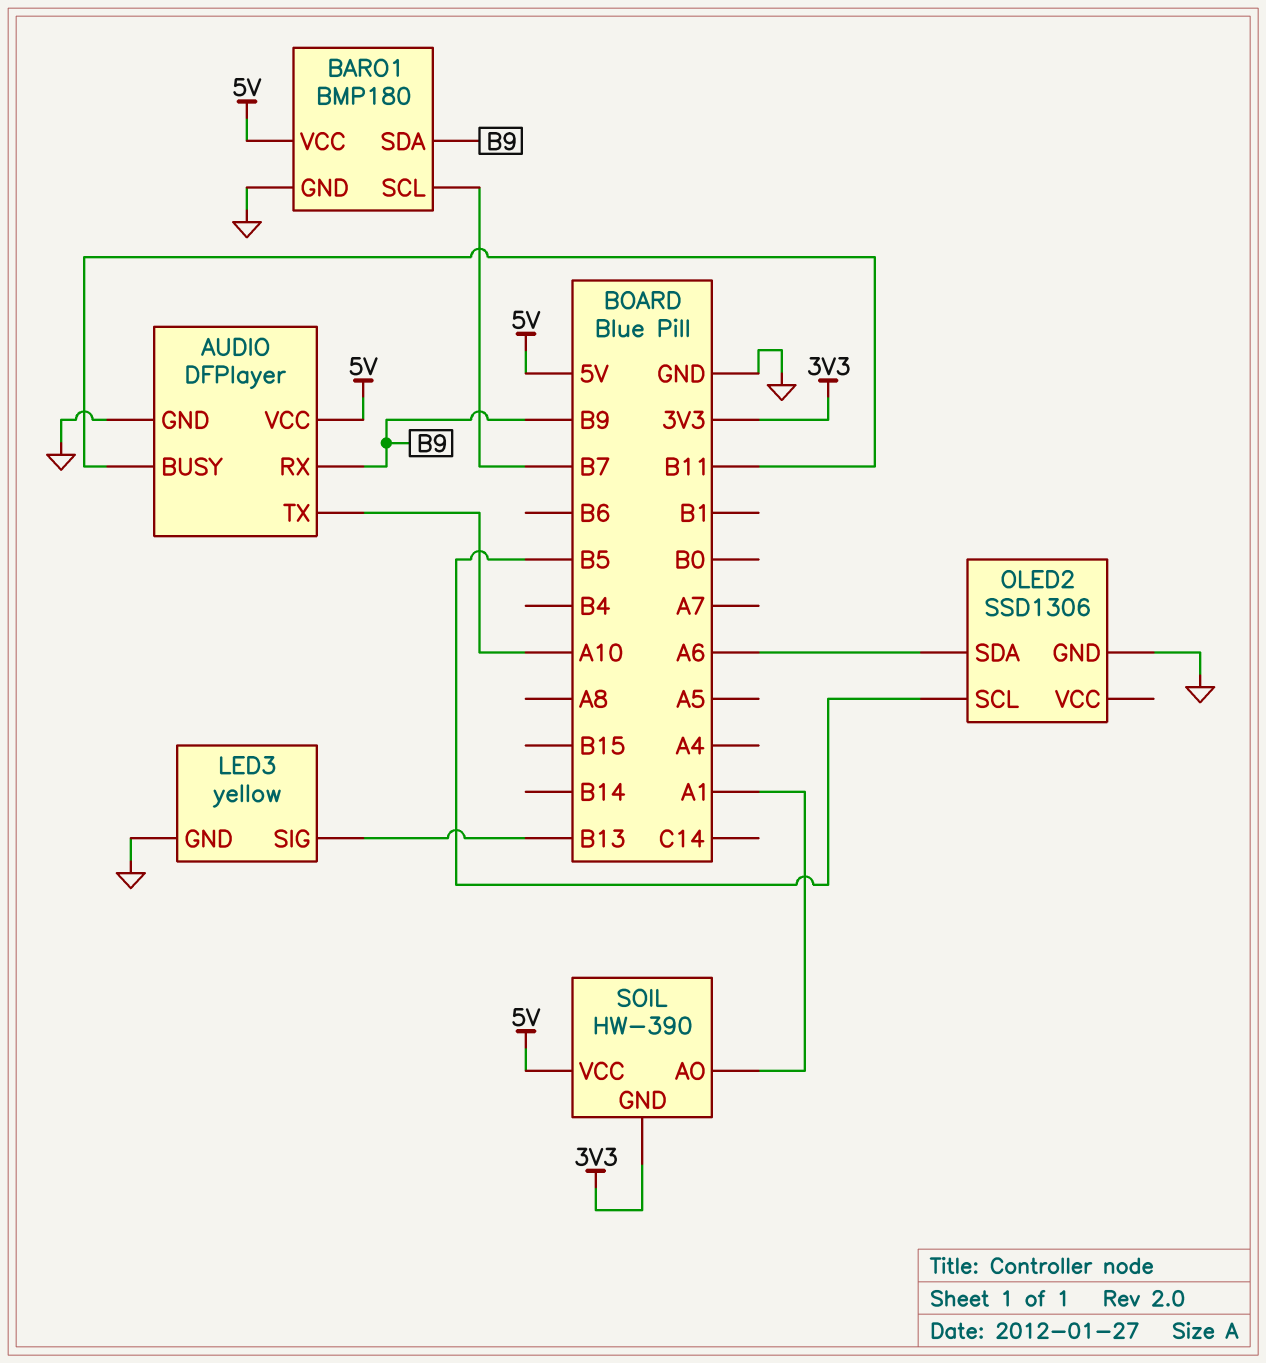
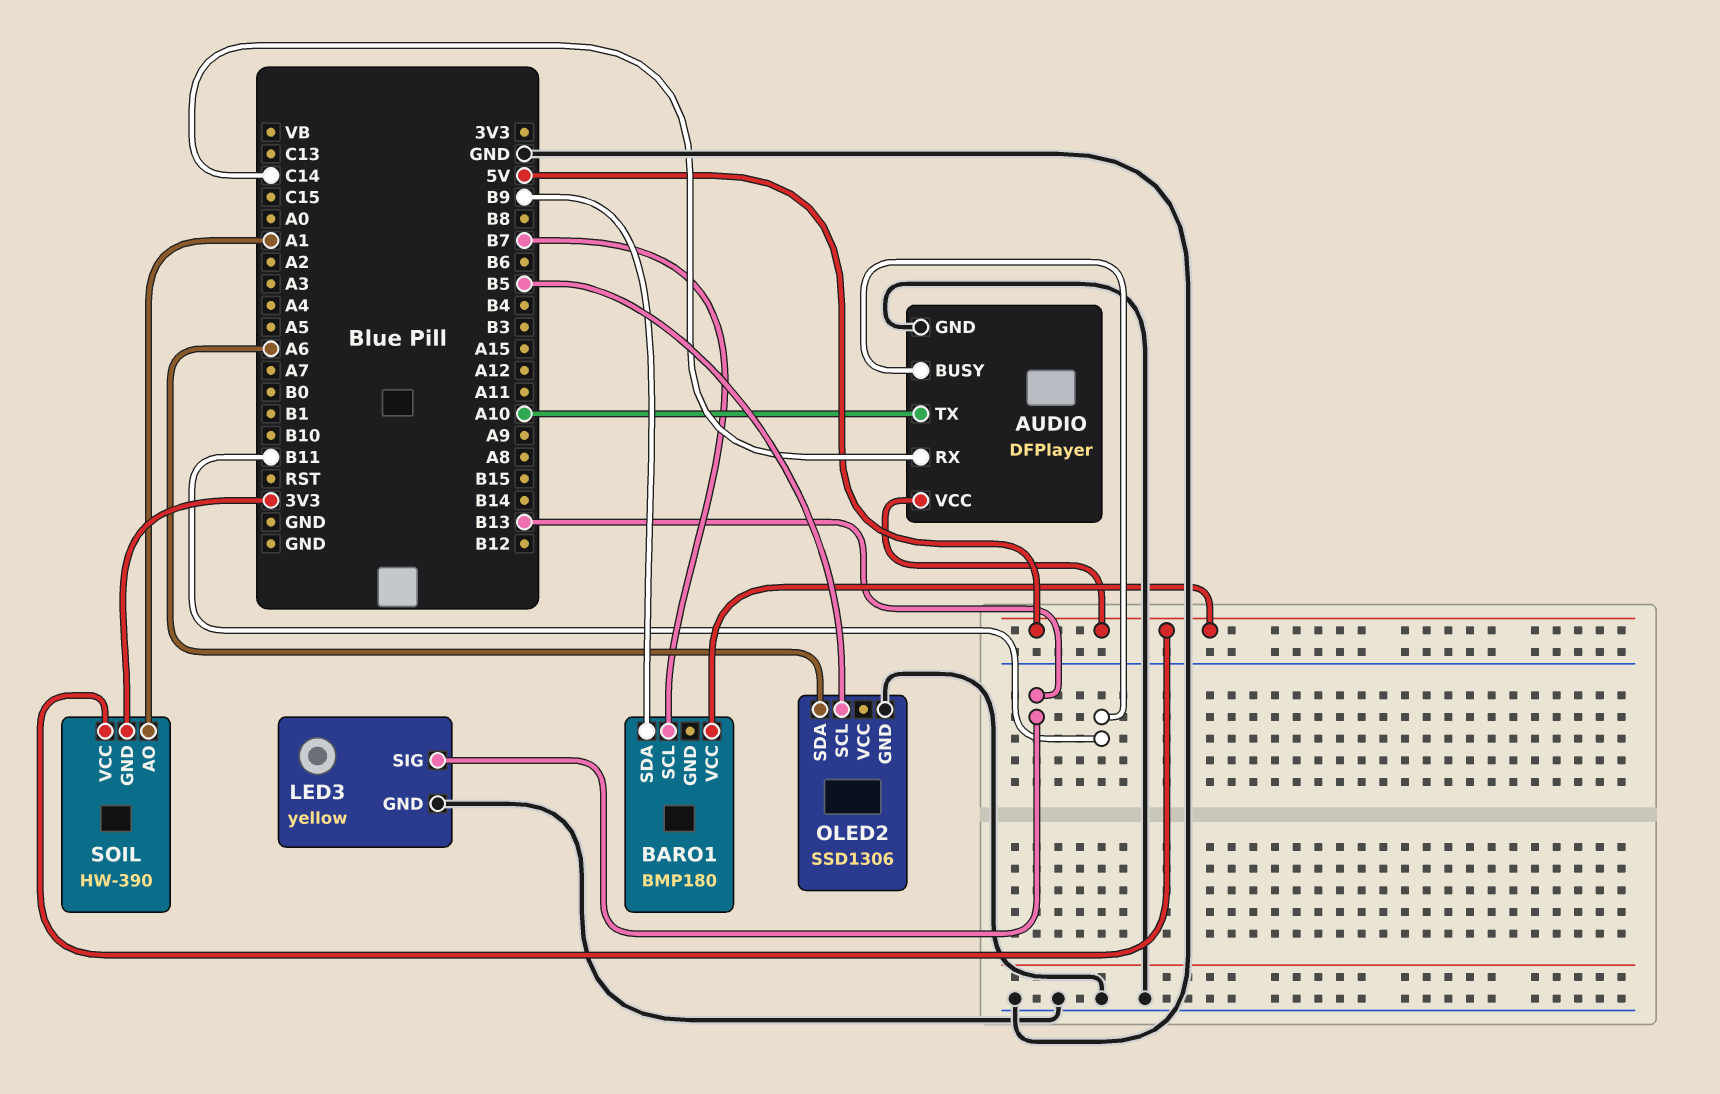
AUDIO pin RX: B9 -> C14
BARO1 pin GND: GND -> none

